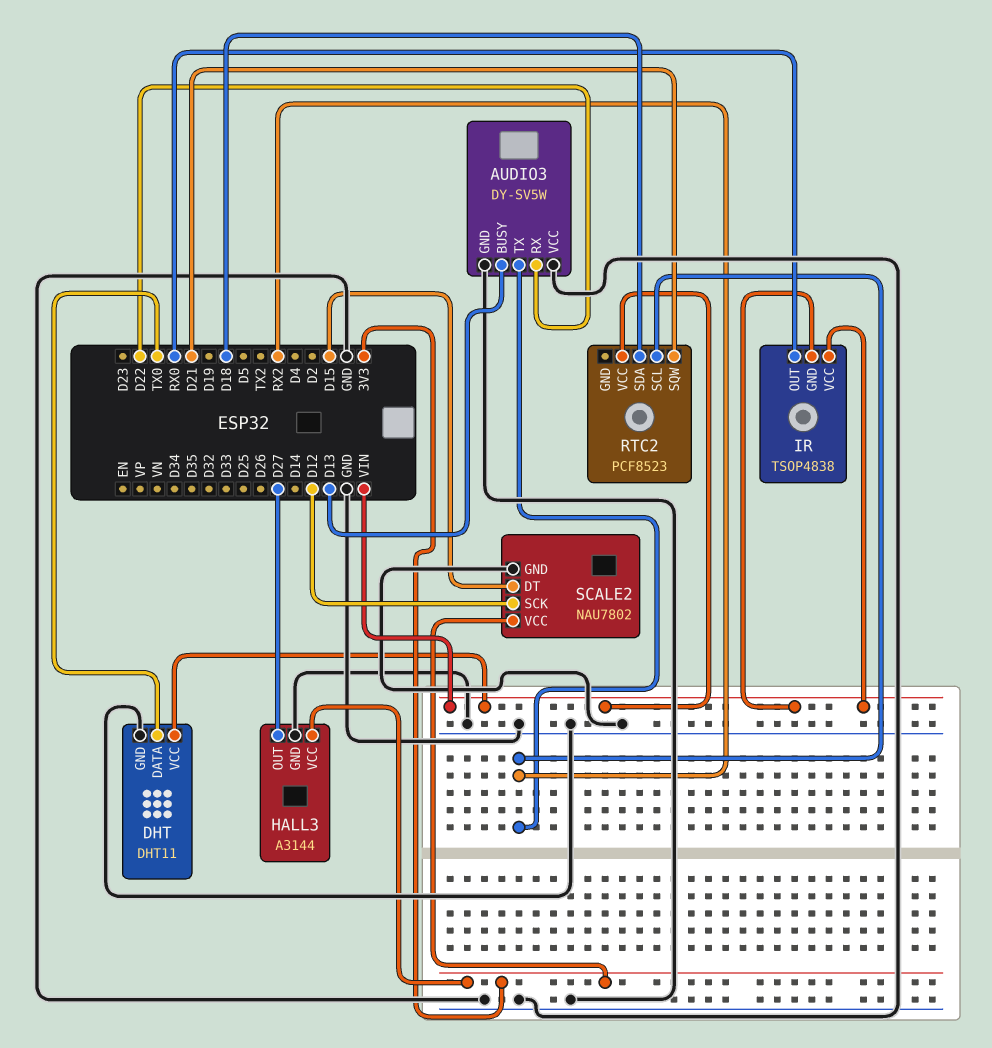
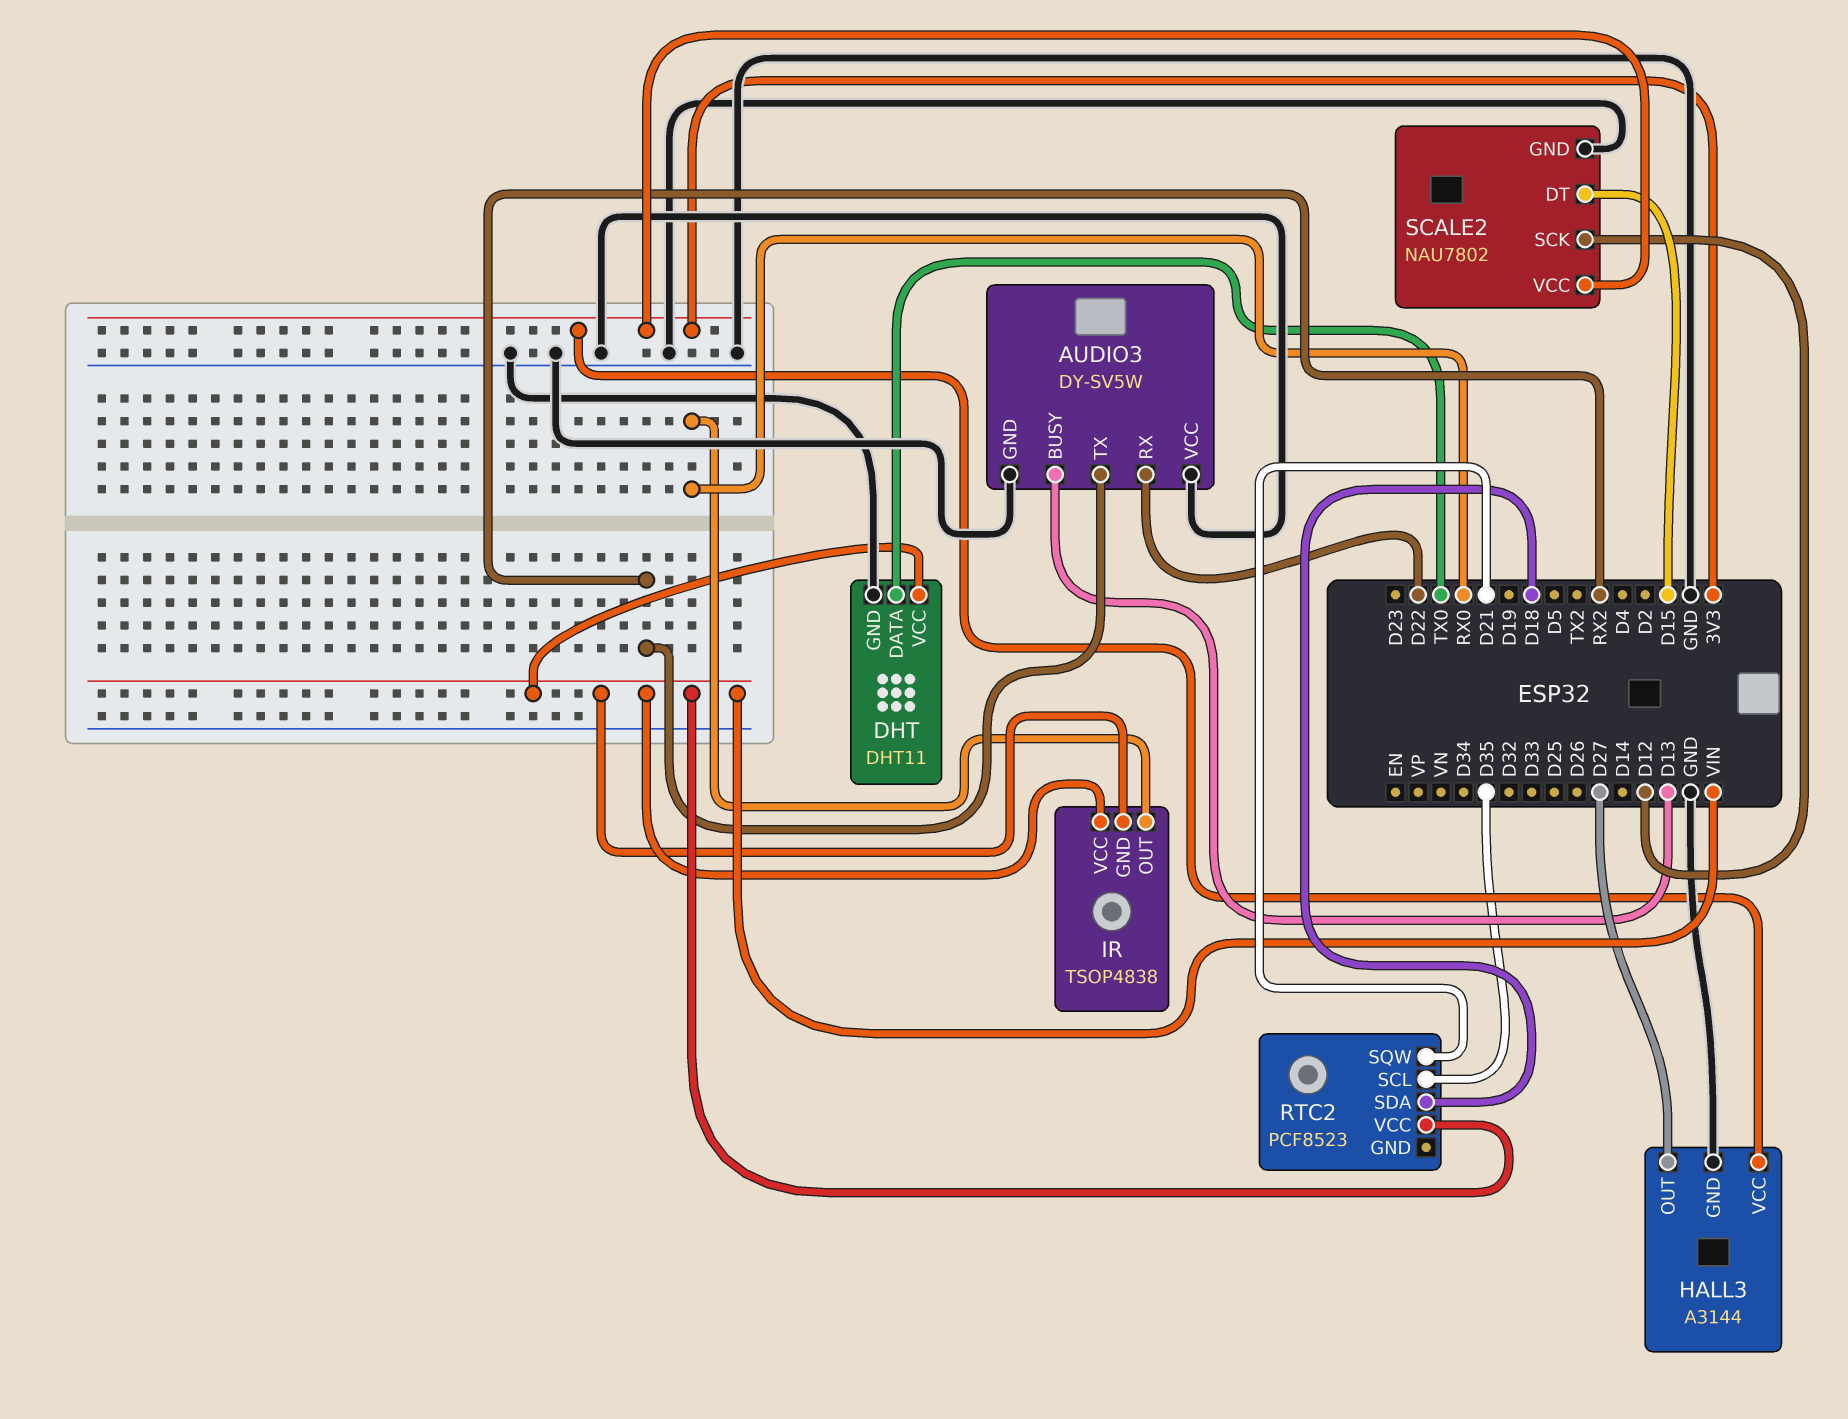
RTC2 pin SCL: RX2 -> D35

